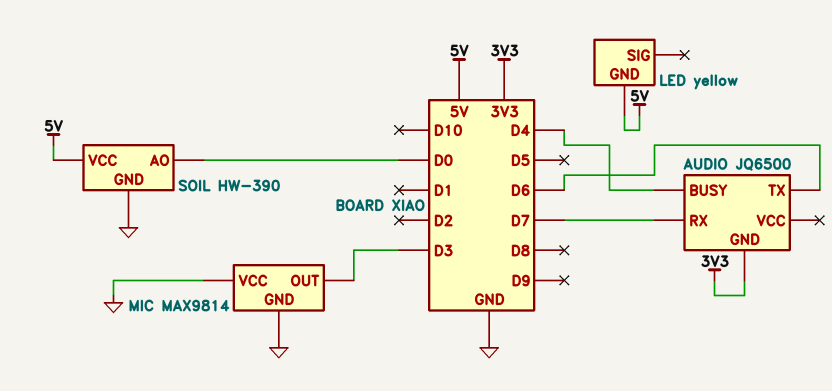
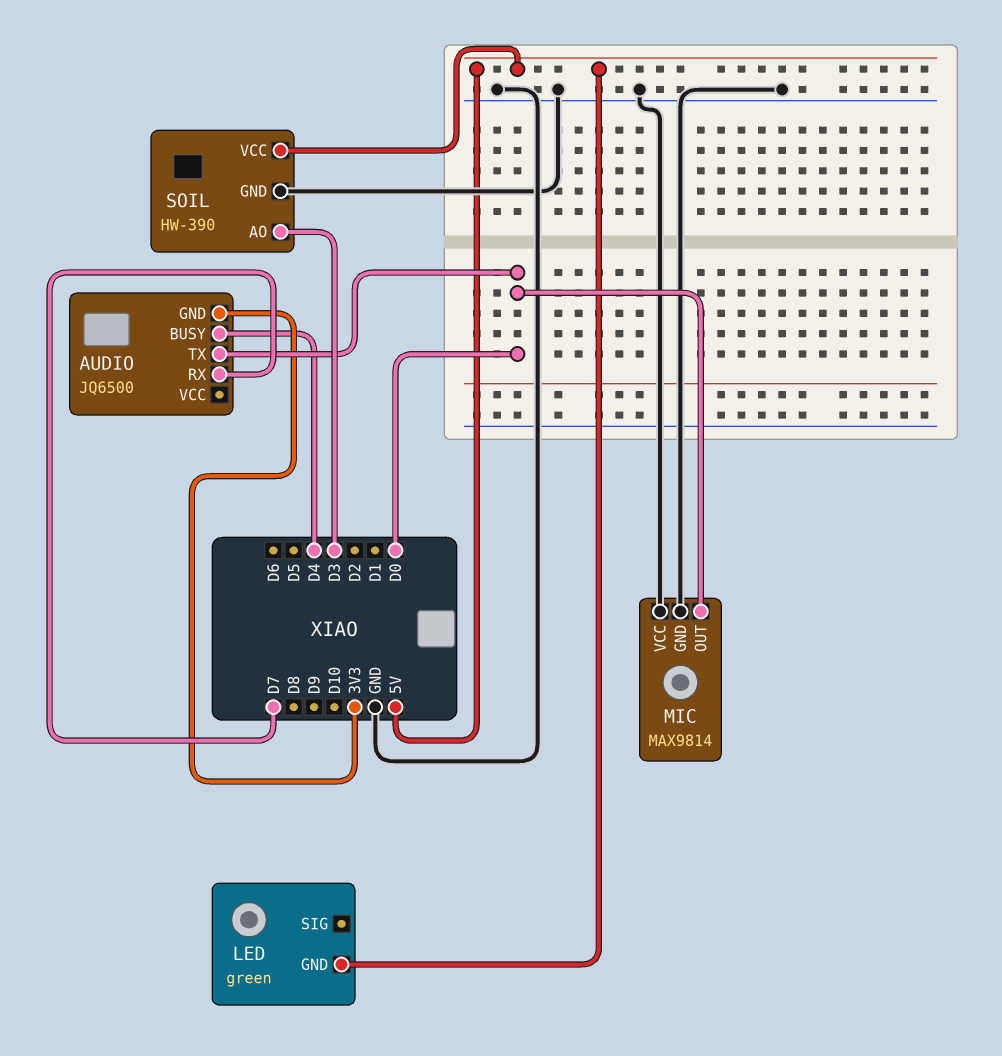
AUDIO pin TX: D6 -> D0
LED: yellow -> green
MIC pin OUT: D3 -> D0
SOIL pin AO: D0 -> D3

